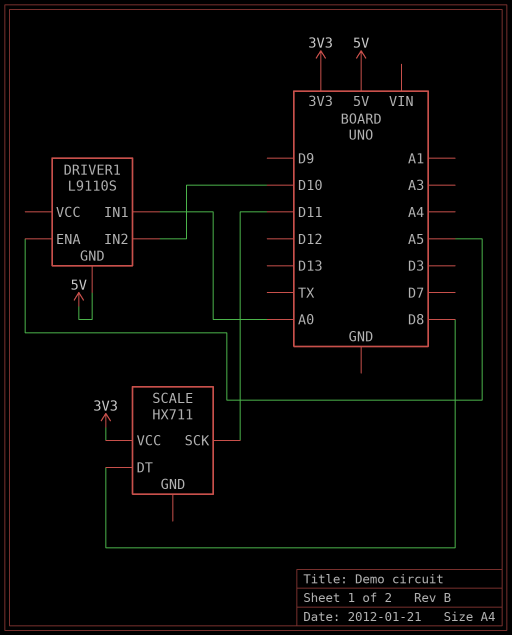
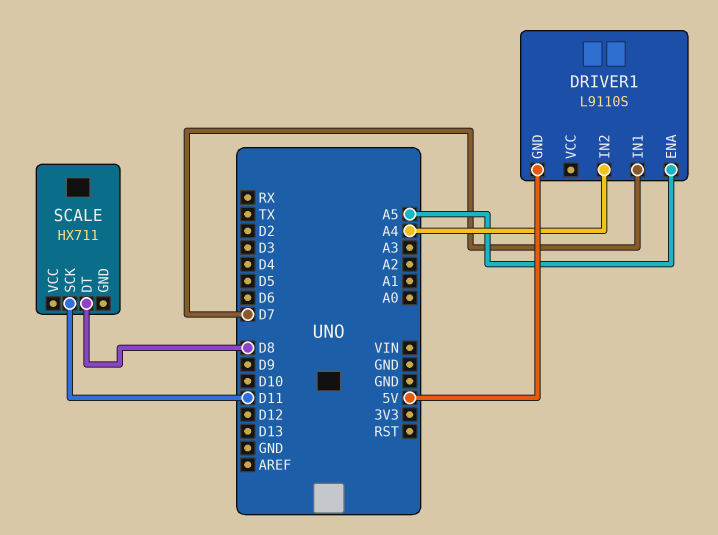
DRIVER1 pin IN1: A0 -> D7
DRIVER1 pin IN2: D10 -> A4
SCALE pin VCC: 3V3 -> none

